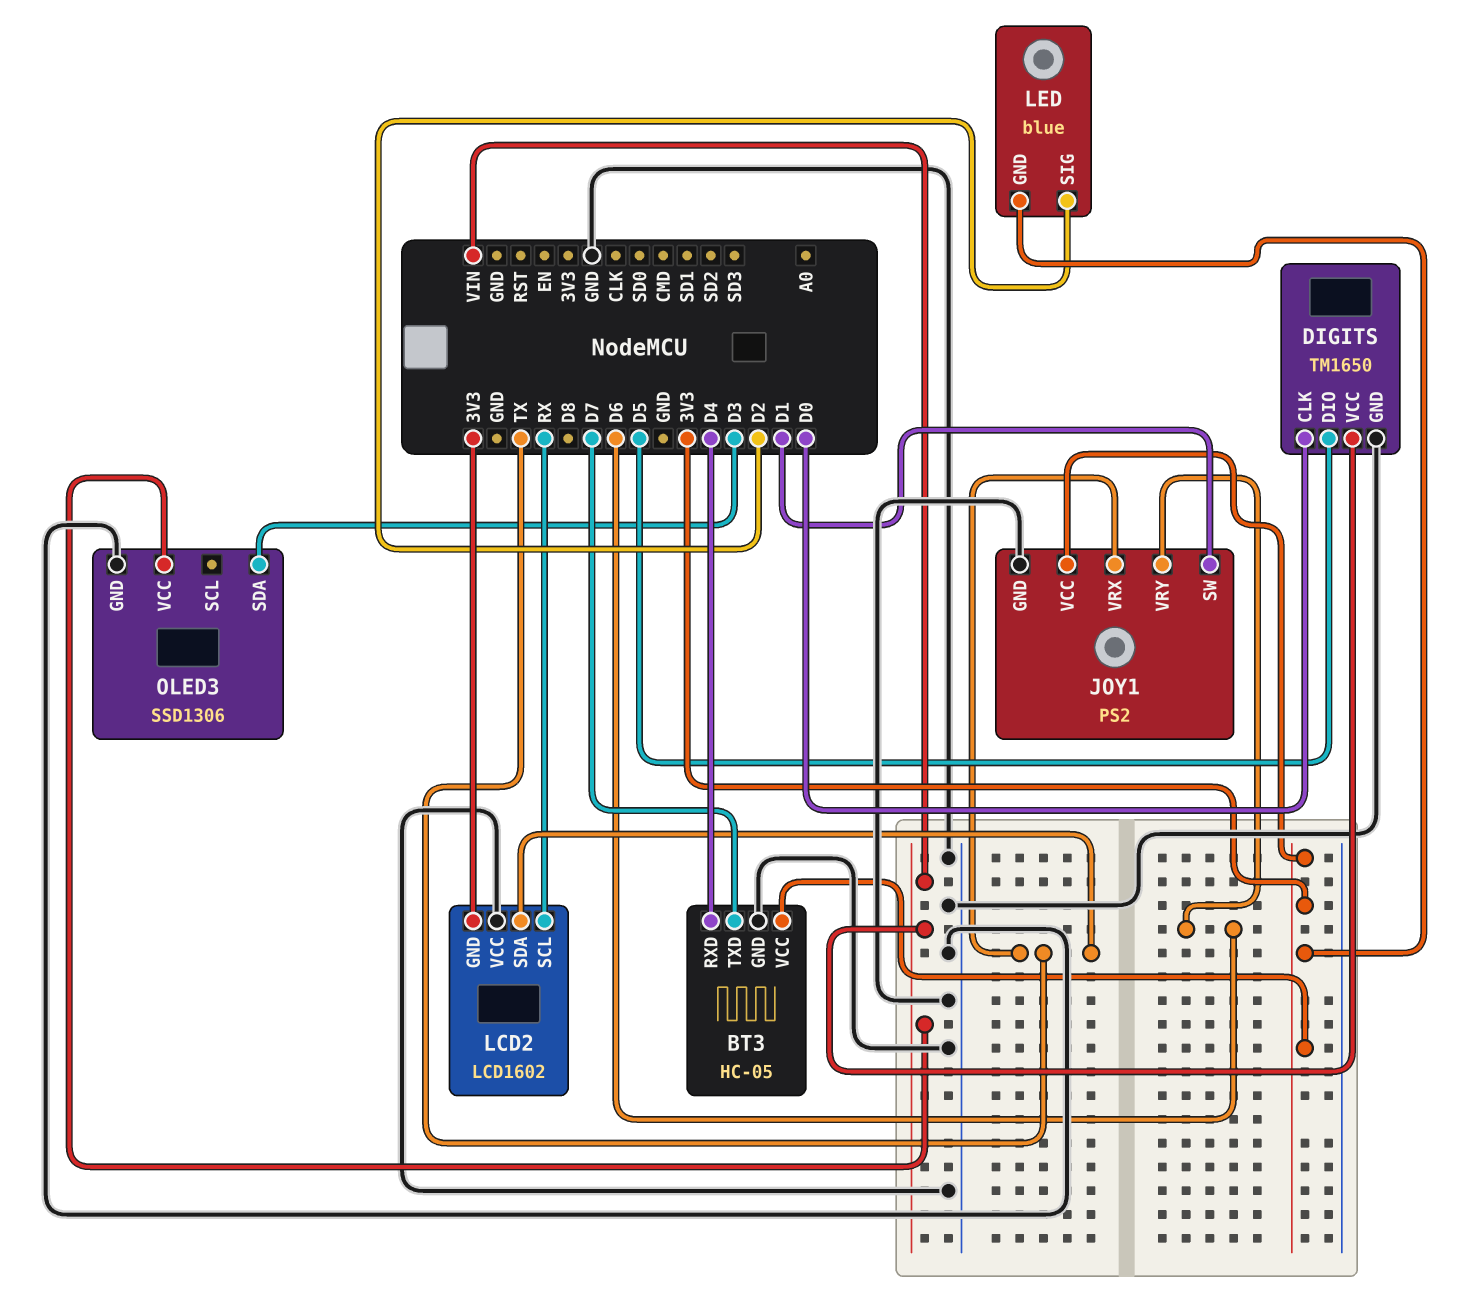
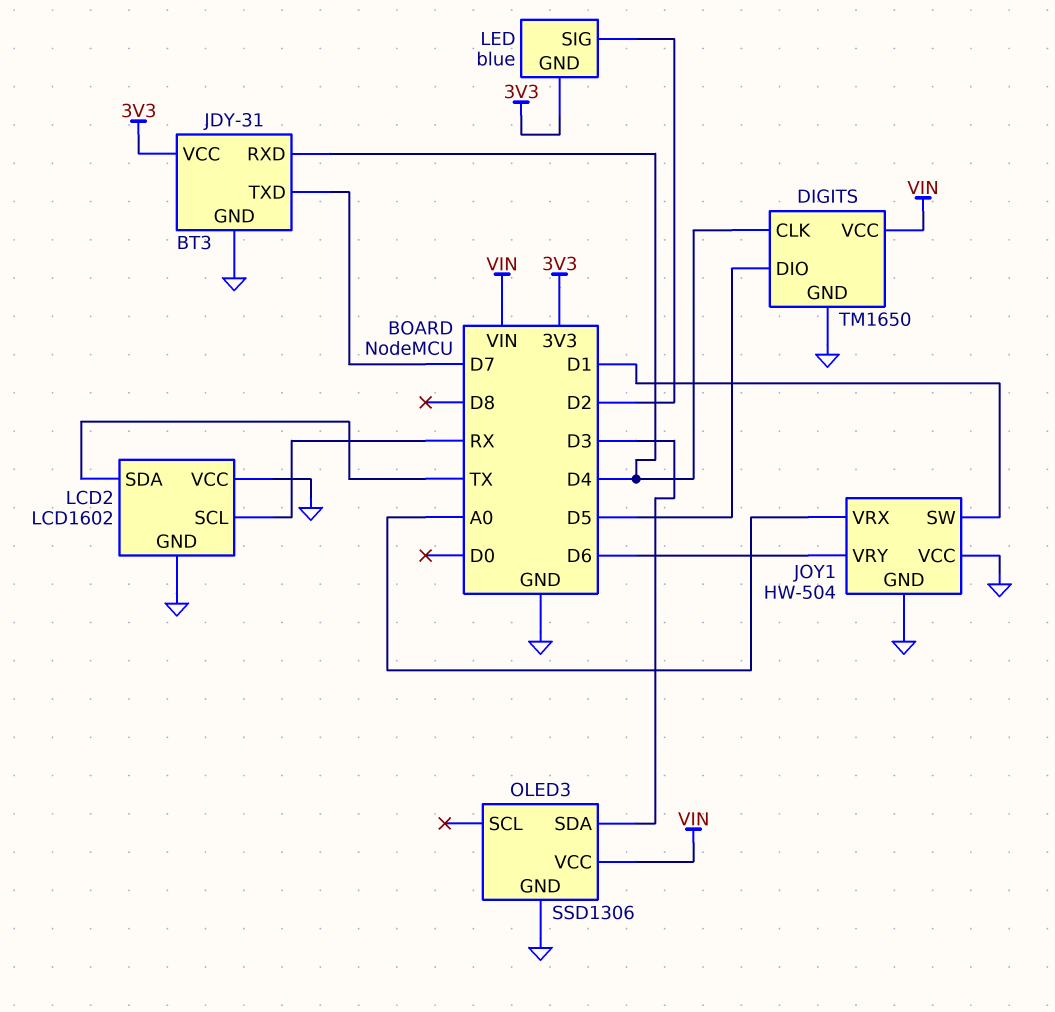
BT3: HC-05 -> JDY-31
DIGITS pin CLK: D0 -> D4
JOY1: PS2 -> HW-504
JOY1 pin VCC: 3V3 -> GND
JOY1 pin VRX: TX -> A0
LCD2 pin GND: 3V3 -> GND

